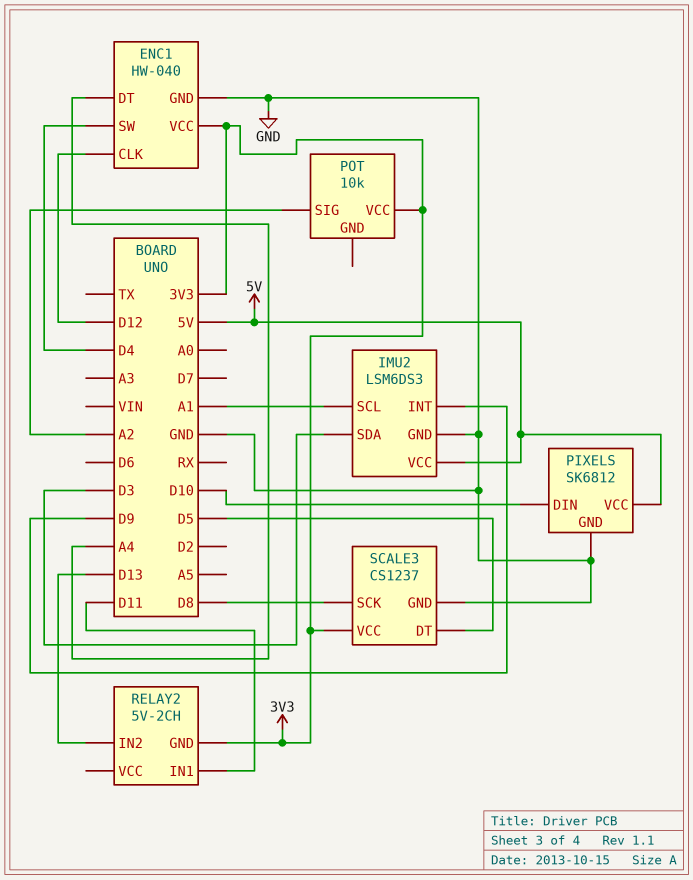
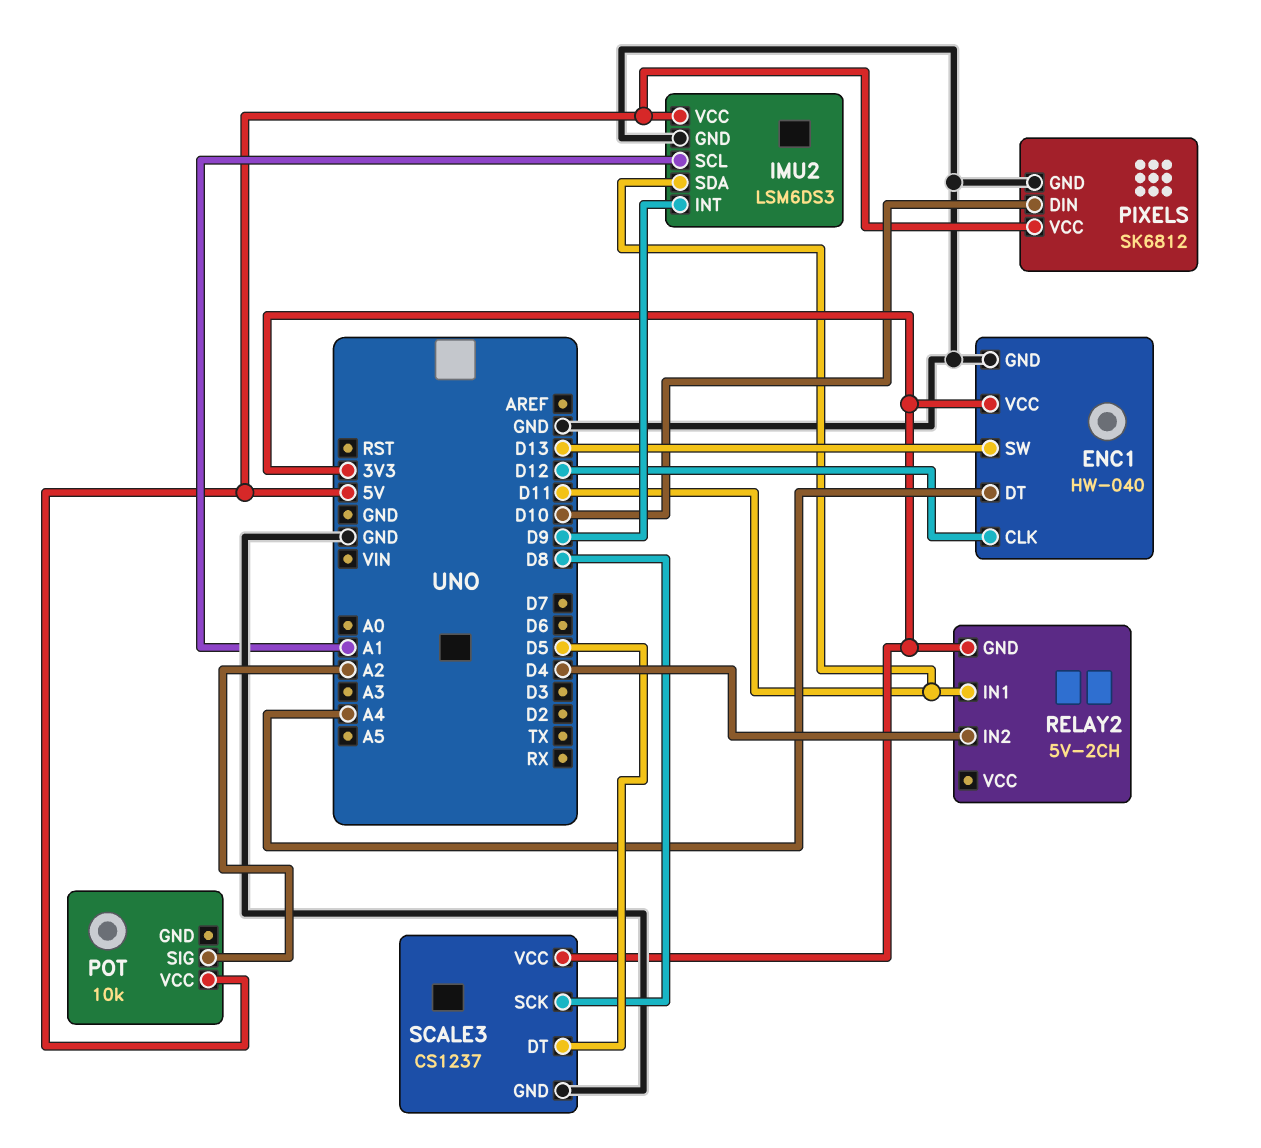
ENC1 pin SW: D4 -> D13
IMU2 pin SDA: D3 -> D11
POT pin VCC: 3V3 -> 5V
RELAY2 pin IN2: D13 -> D4

